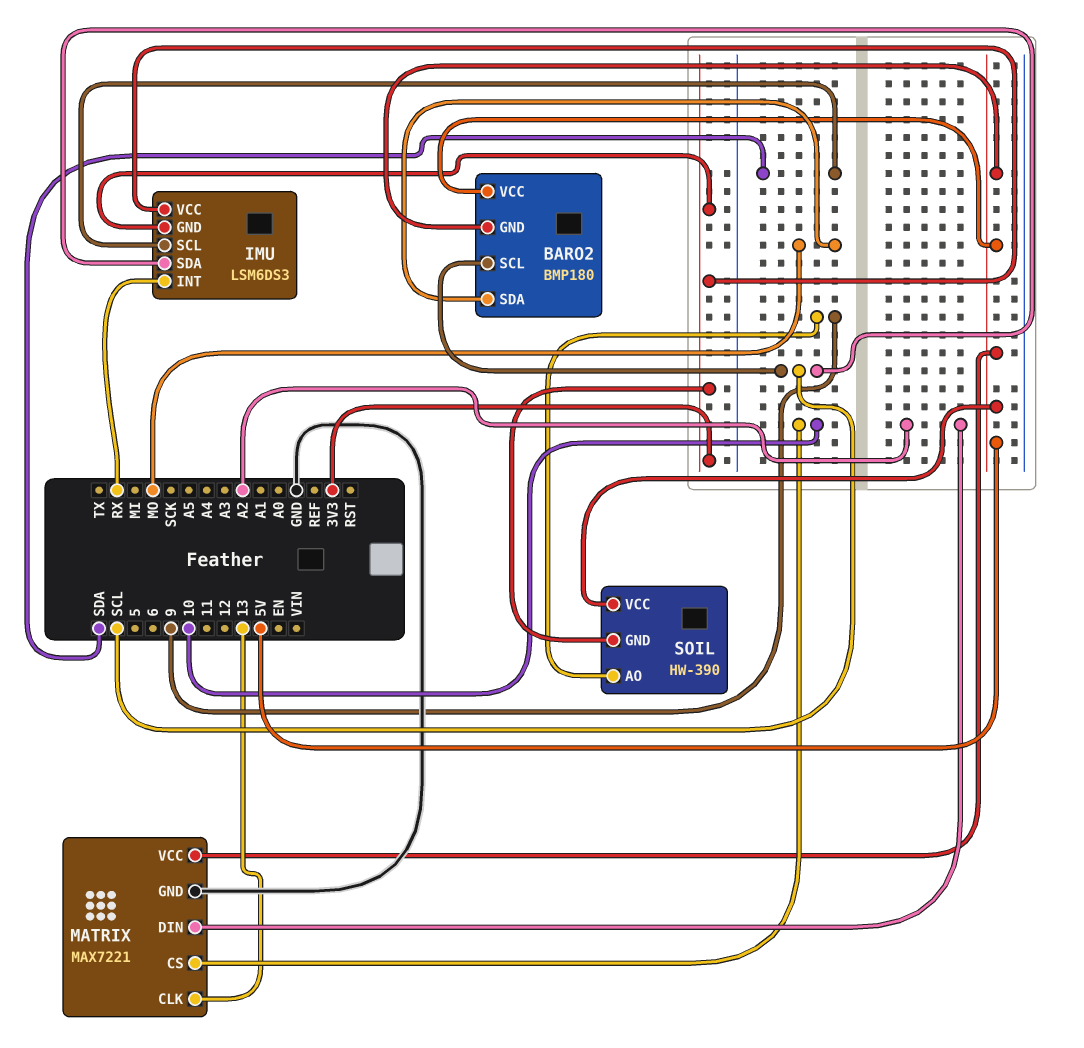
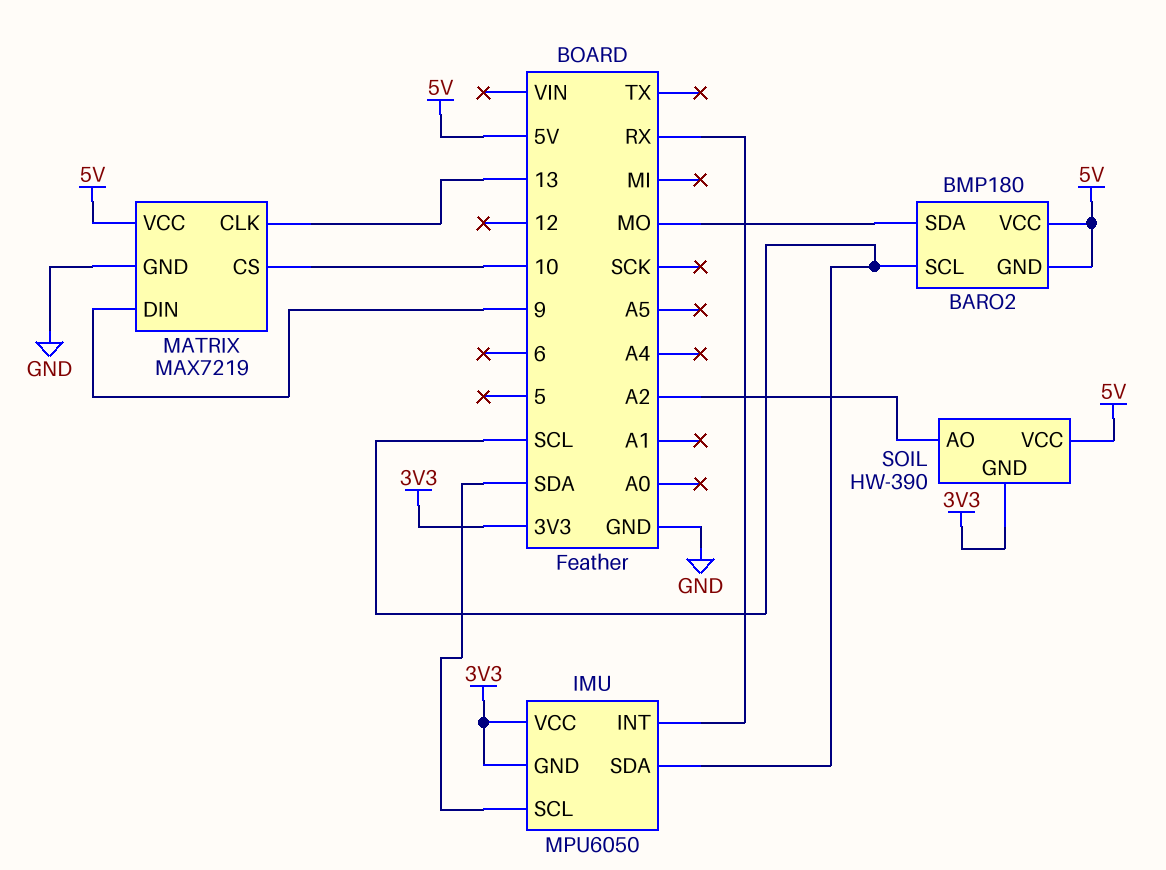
IMU: LSM6DS3 -> MPU6050
MATRIX: MAX7221 -> MAX7219
MATRIX pin DIN: A2 -> 9
SOIL pin AO: 9 -> A2

